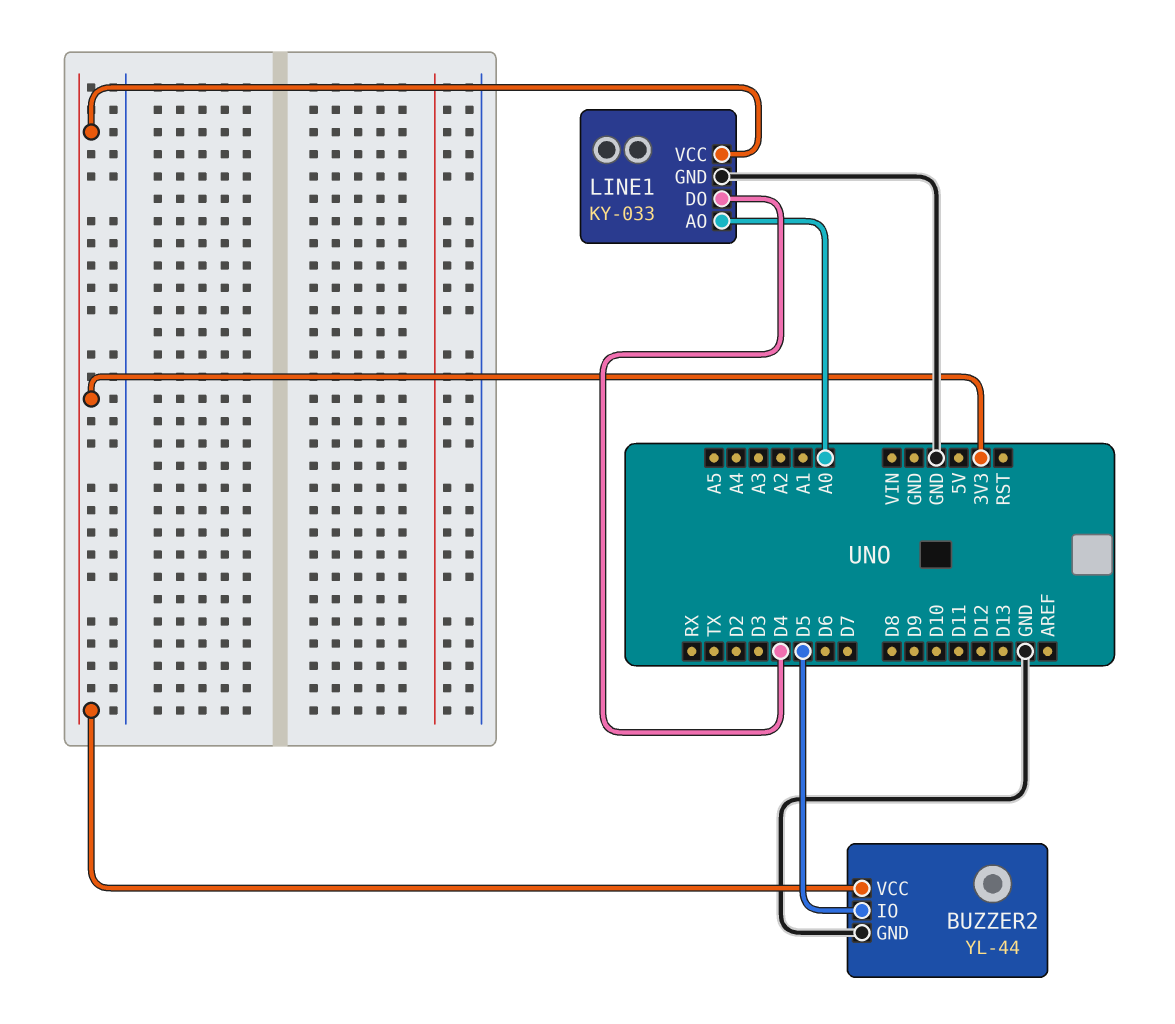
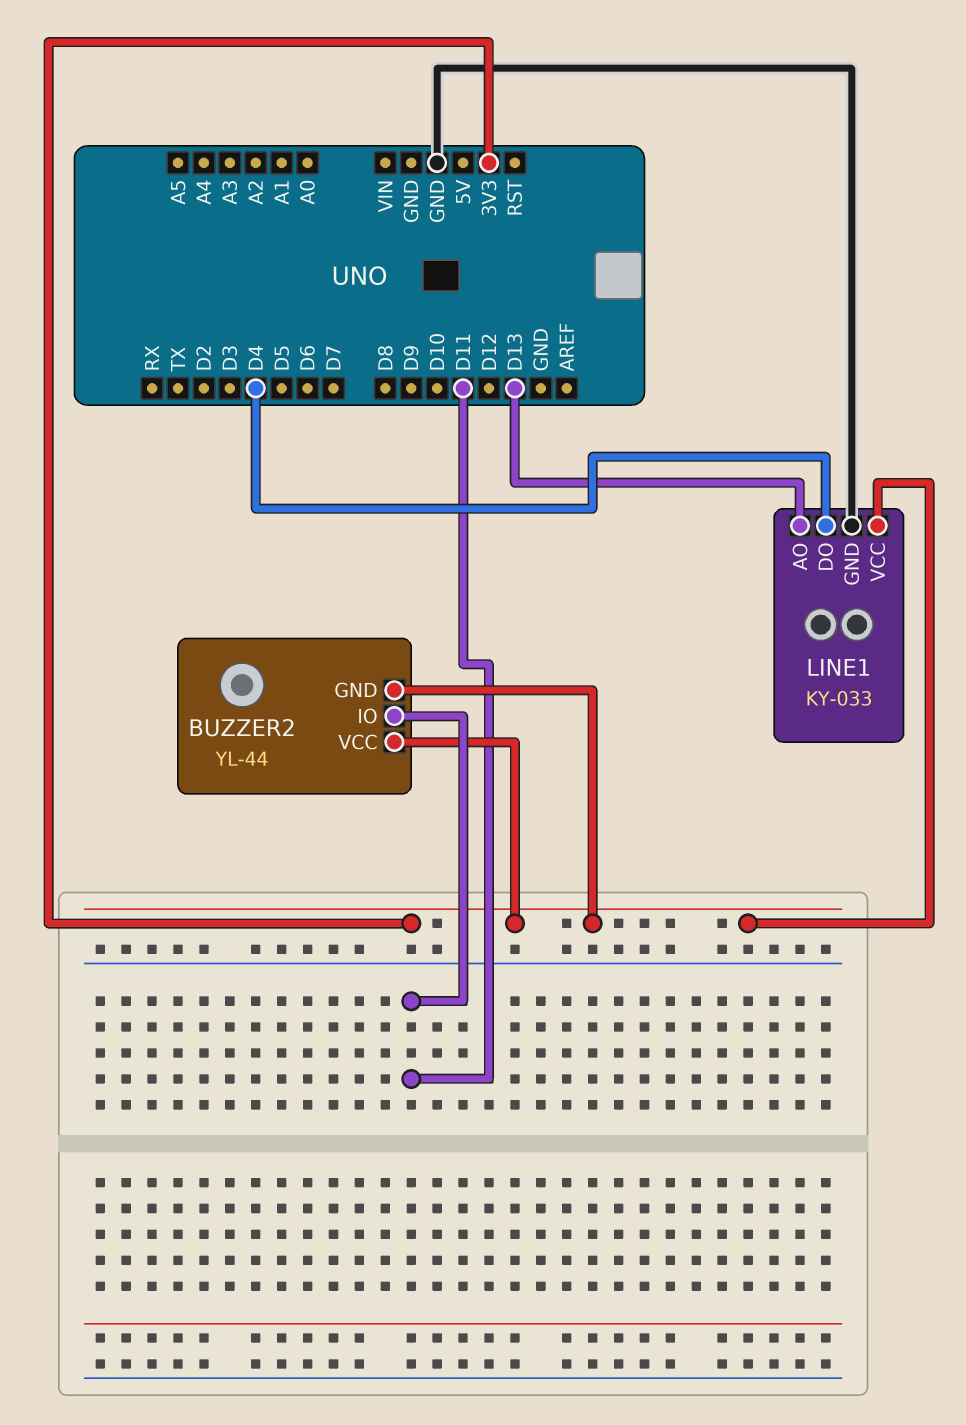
BUZZER2 pin GND: GND -> 3V3
BUZZER2 pin IO: D5 -> D11
LINE1 pin AO: A0 -> D13

